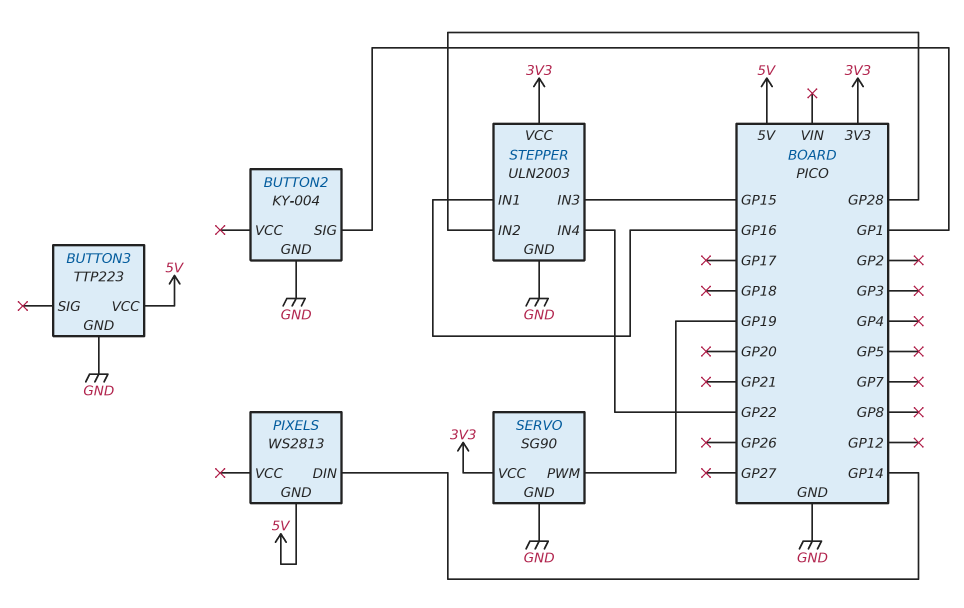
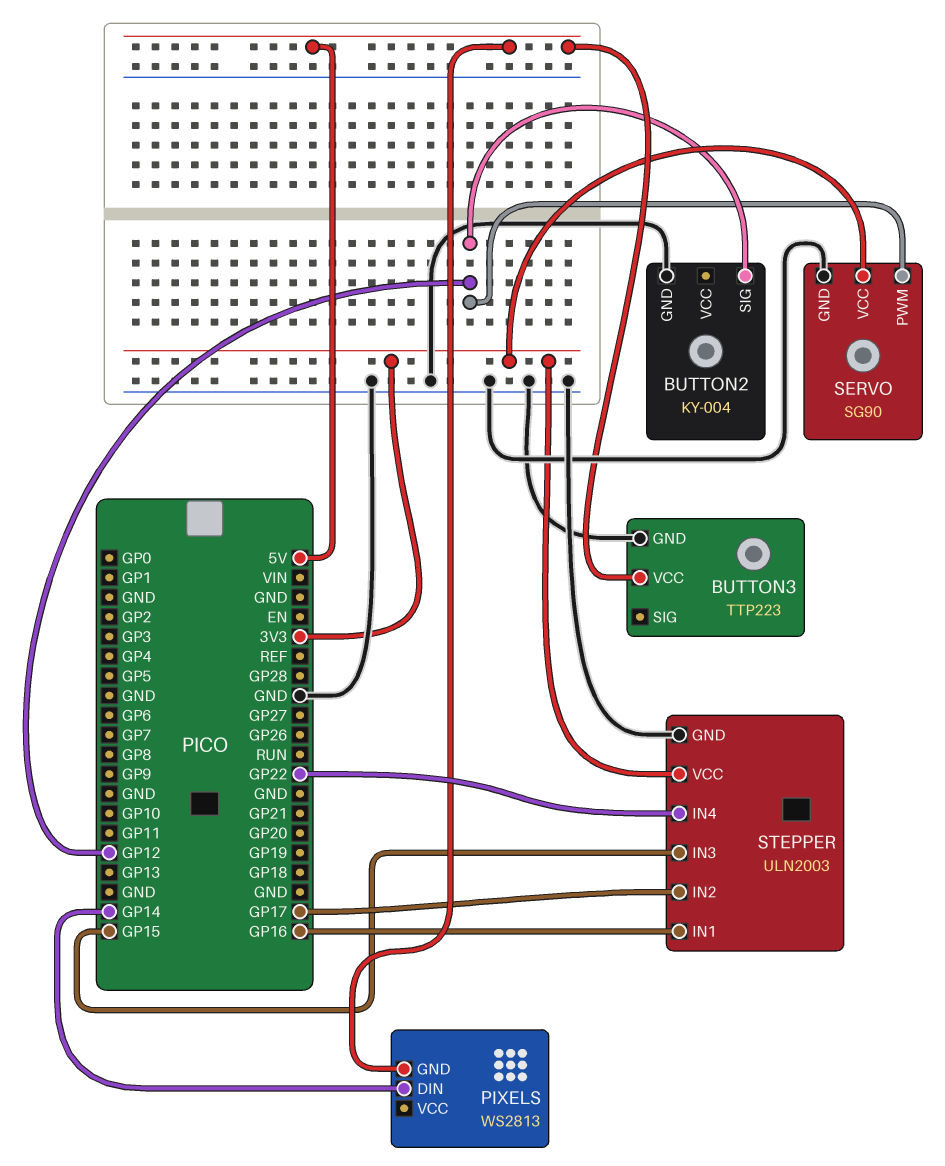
BUTTON2 pin SIG: GP1 -> GP12
SERVO pin PWM: GP19 -> GP12
STEPPER pin IN2: GP28 -> GP17

